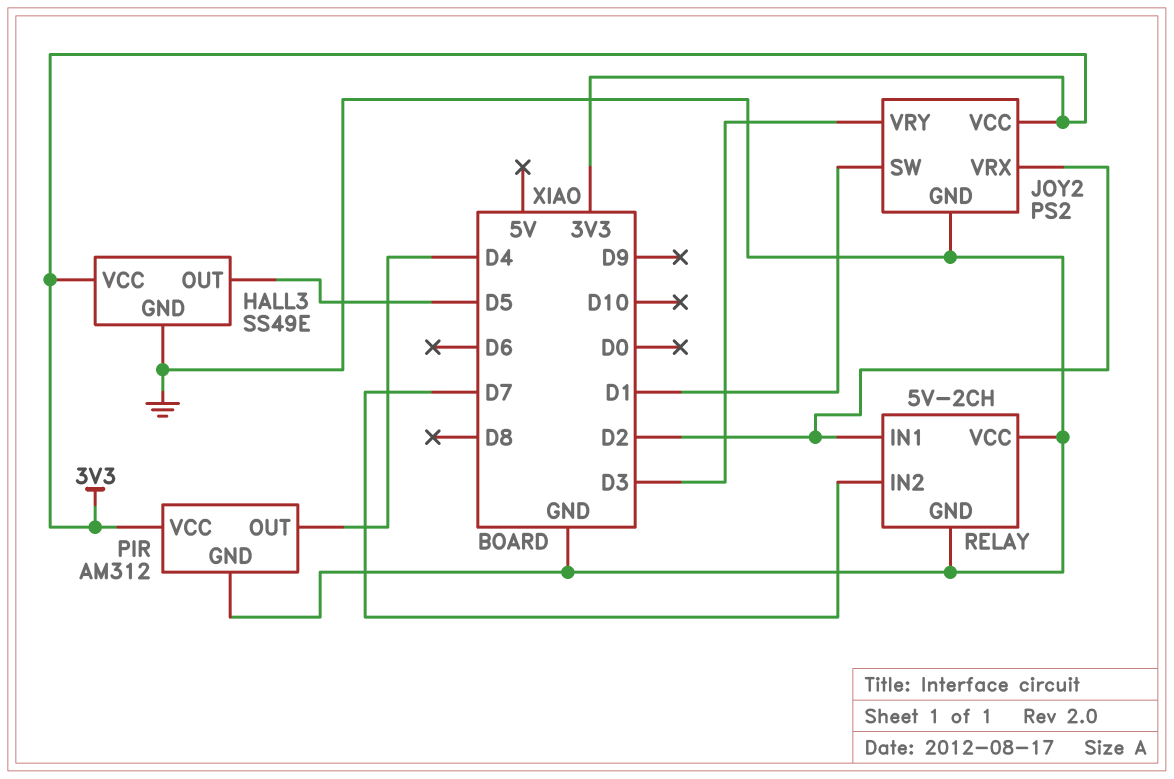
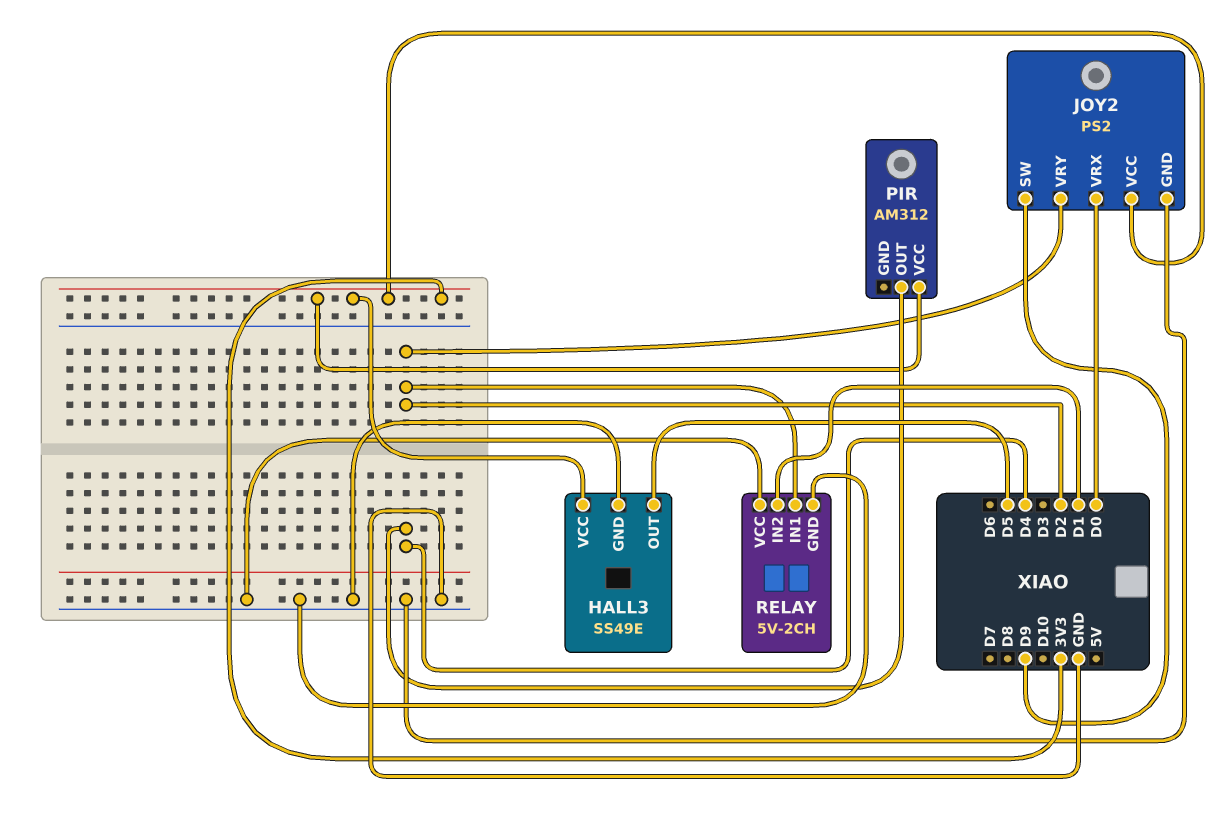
JOY2 pin SW: D1 -> D9
JOY2 pin VRX: D2 -> D0
JOY2 pin VRY: D3 -> D2
PIR pin GND: GND -> none
RELAY pin IN2: D7 -> D1

